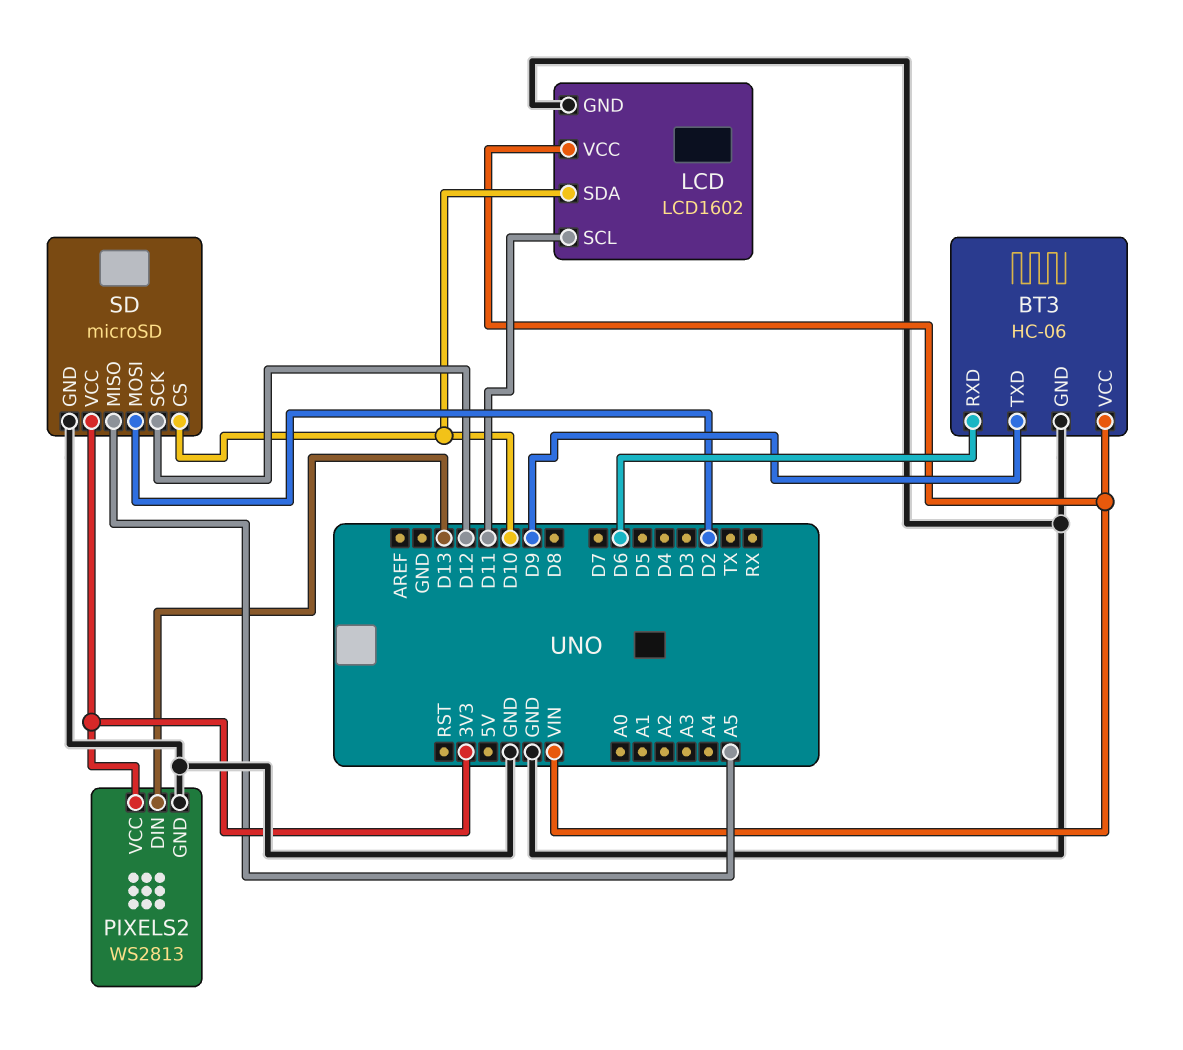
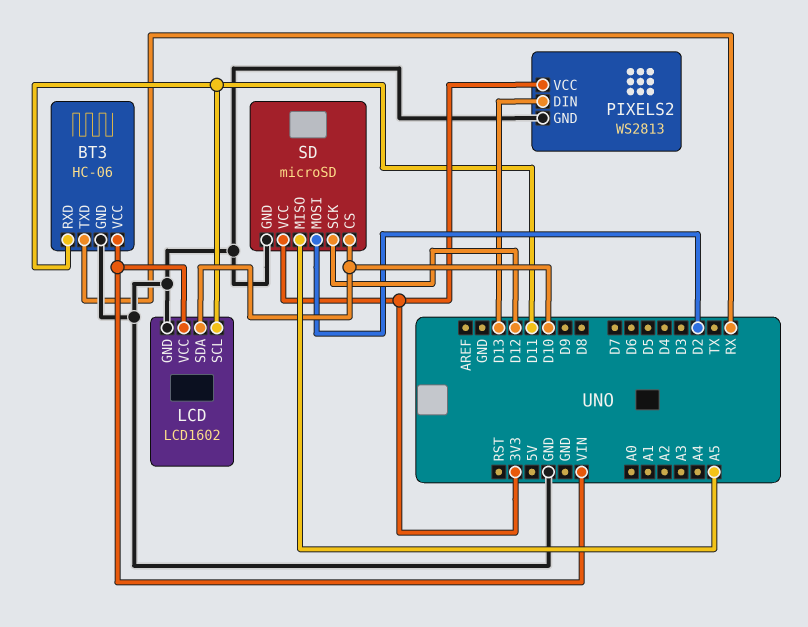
BT3 pin RXD: D6 -> D11
BT3 pin TXD: D9 -> RX

